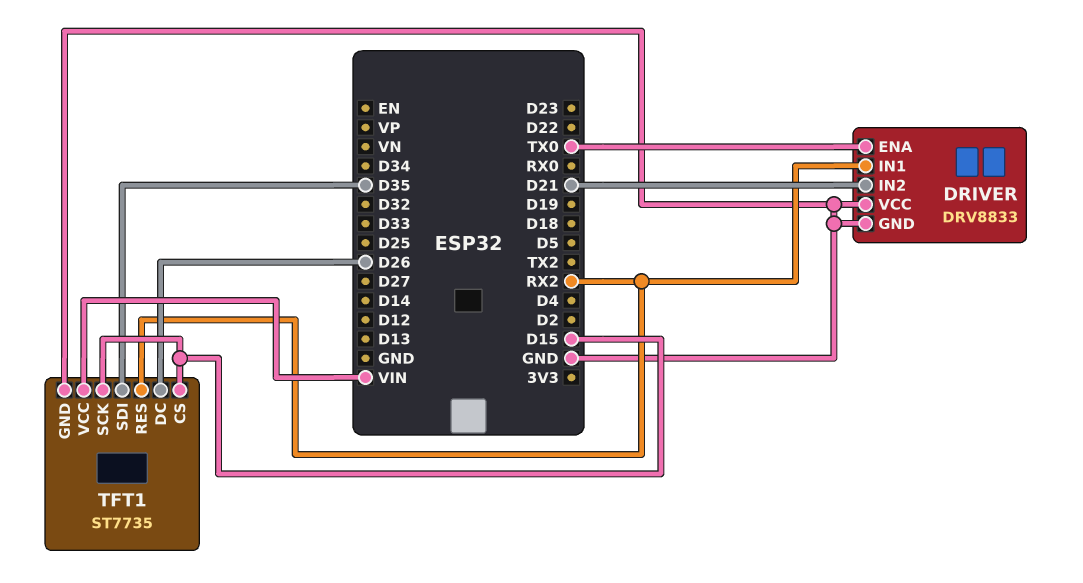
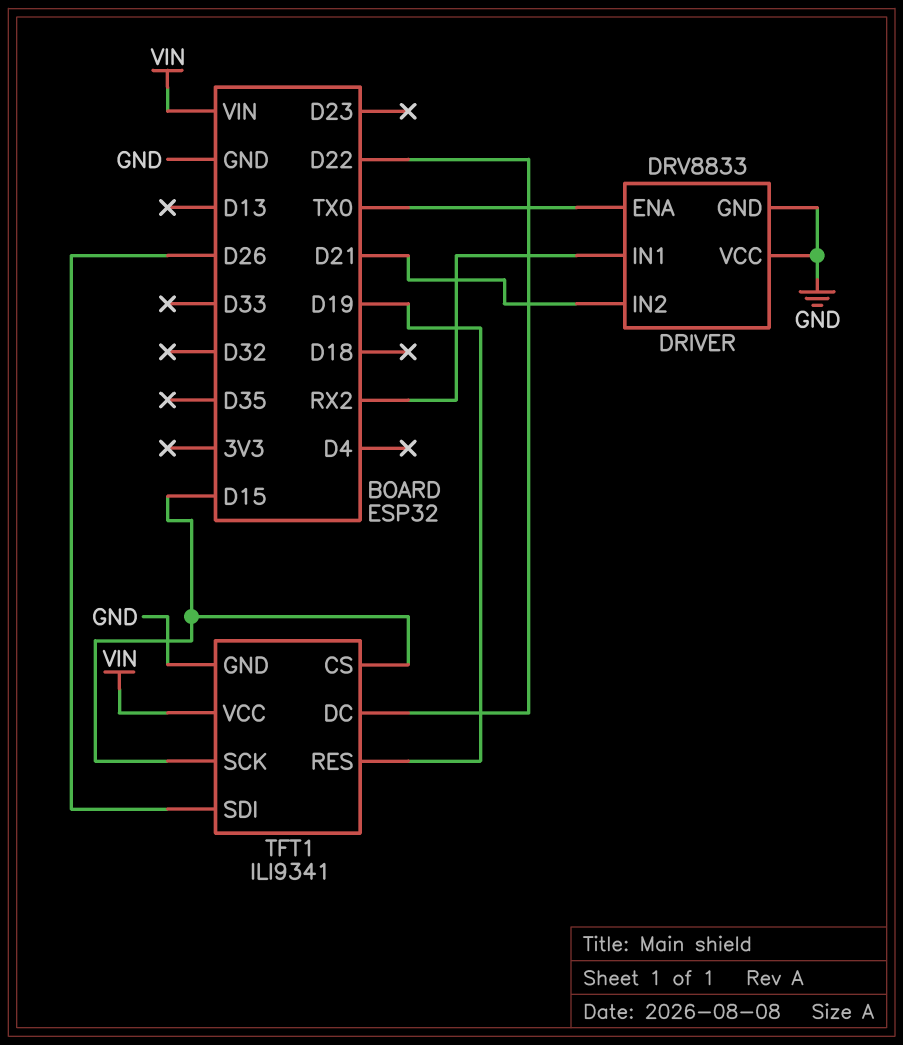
TFT1: ST7735 -> ILI9341
TFT1 pin DC: D26 -> D22
TFT1 pin RES: RX2 -> D19
TFT1 pin SDI: D35 -> D26

